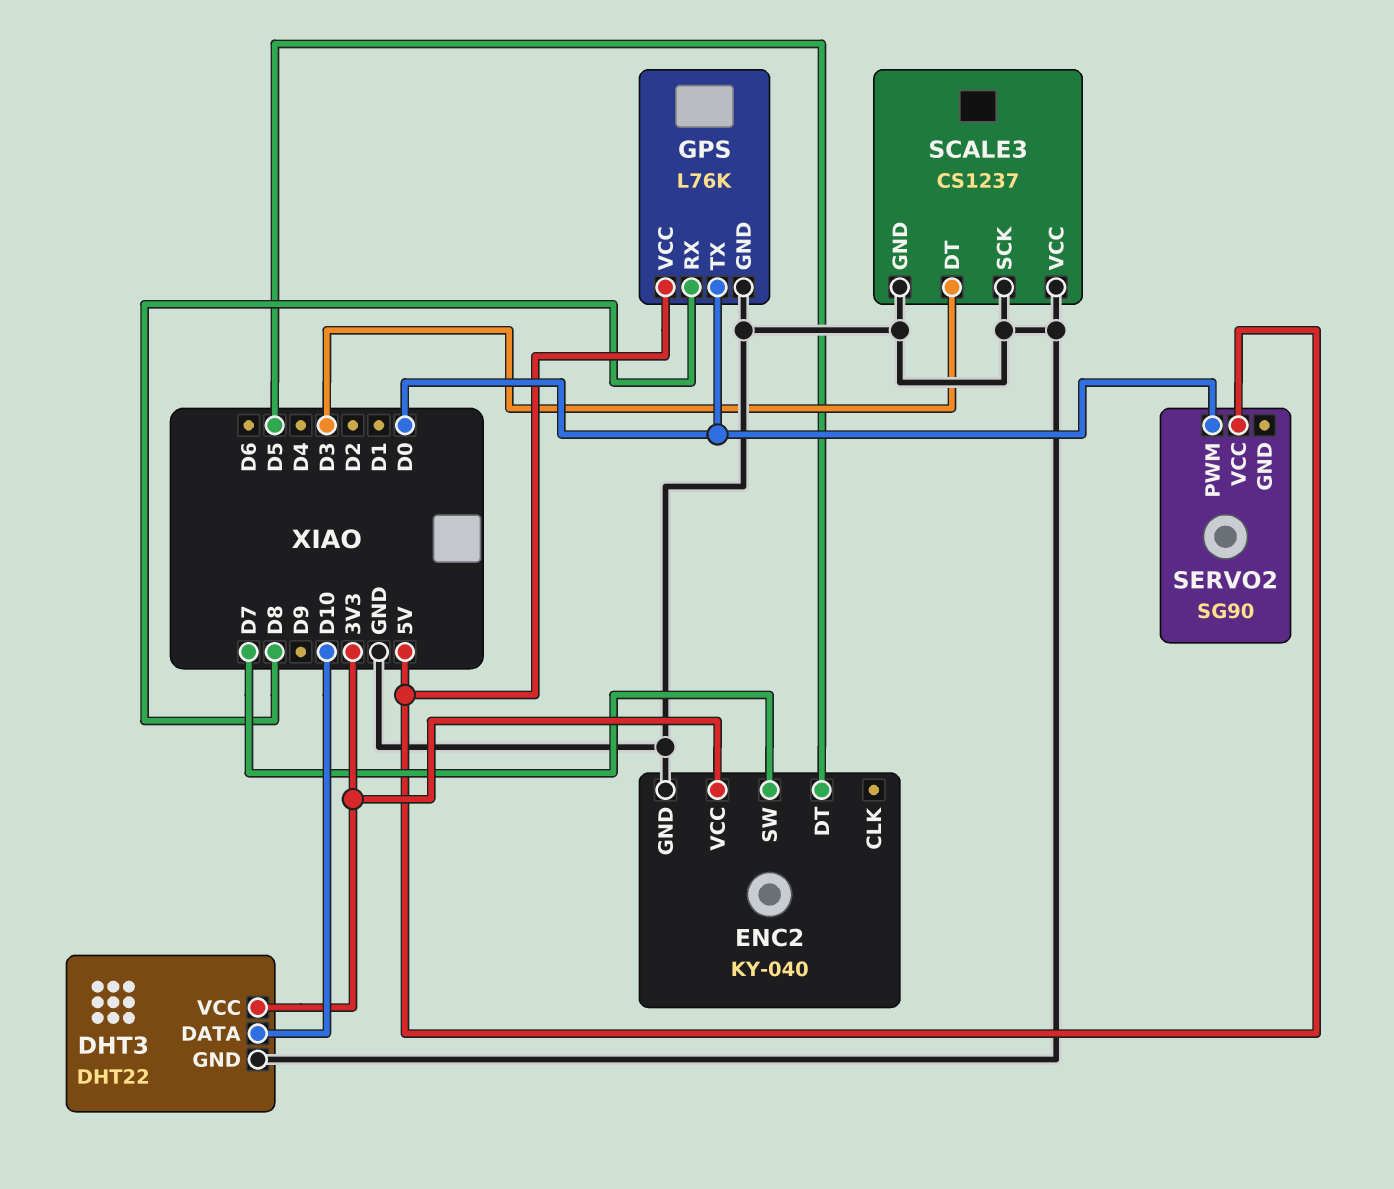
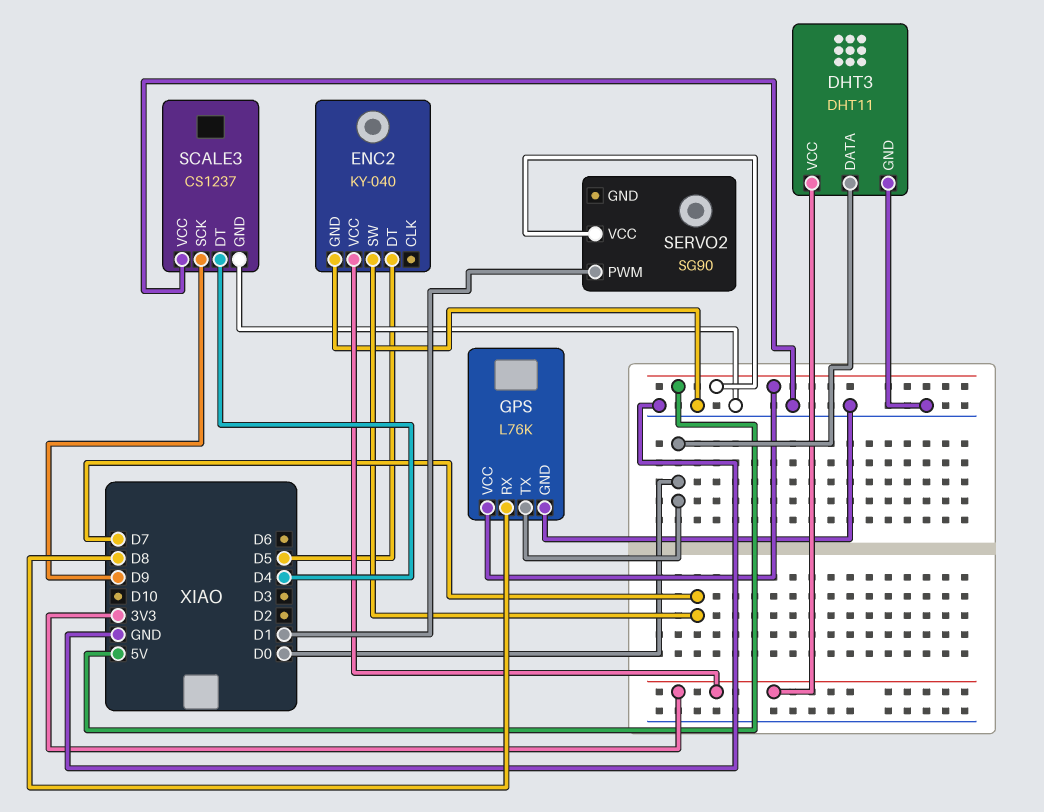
DHT3: DHT22 -> DHT11
DHT3 pin DATA: D10 -> D0
SCALE3 pin DT: D3 -> D4
SCALE3 pin SCK: GND -> D9
SERVO2 pin PWM: D0 -> D1

